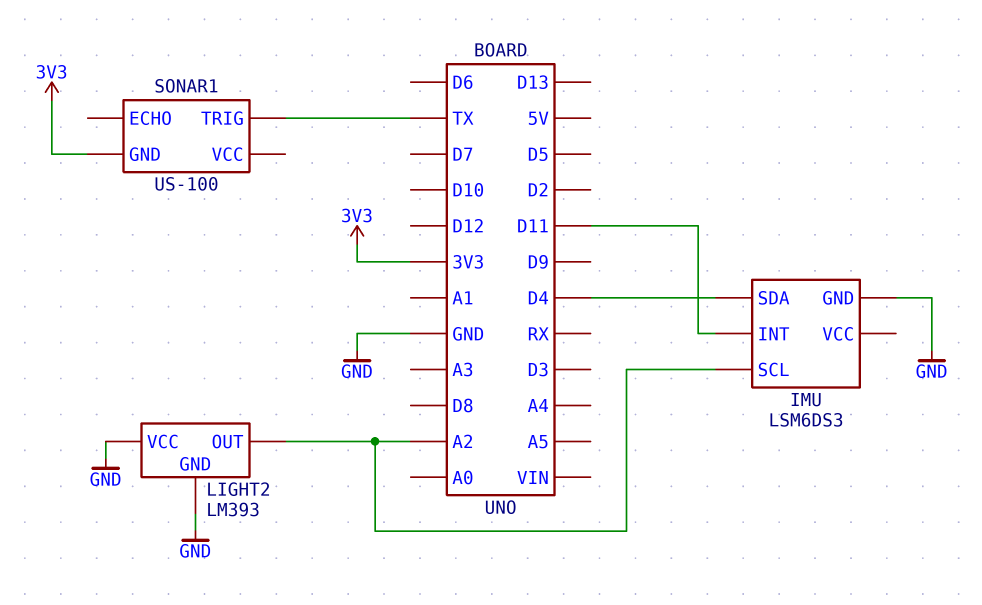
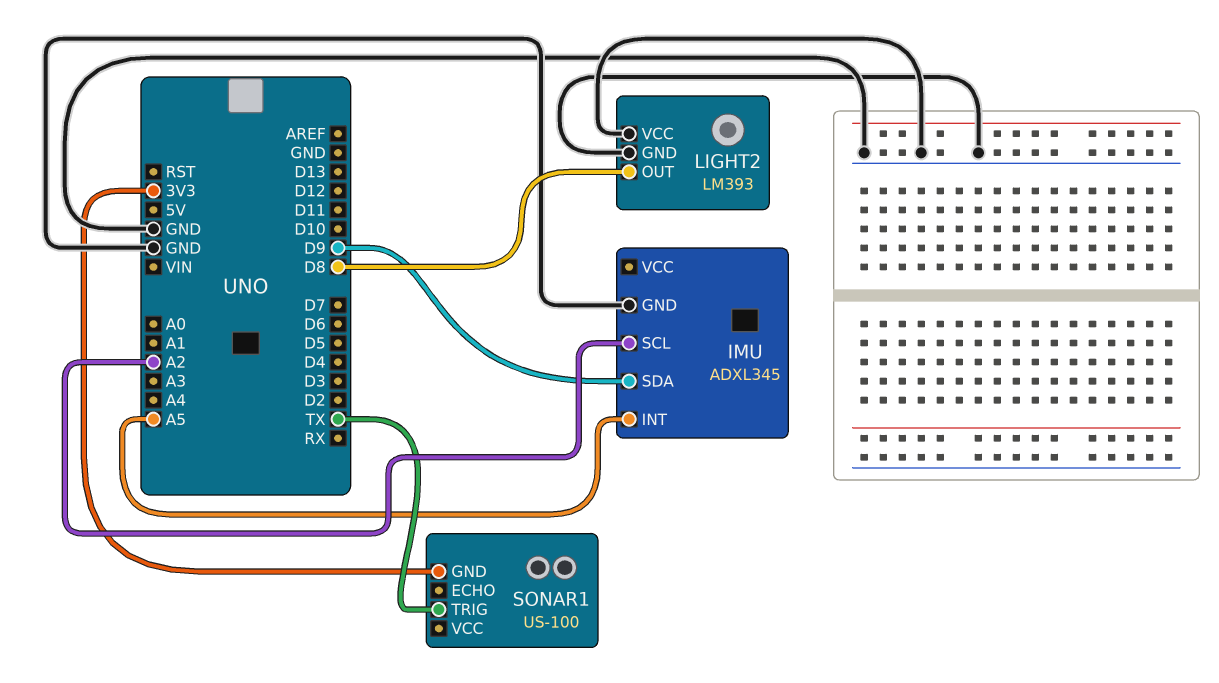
IMU: LSM6DS3 -> ADXL345
IMU pin INT: D11 -> A5
IMU pin SDA: D4 -> D9
LIGHT2 pin OUT: A2 -> D8

